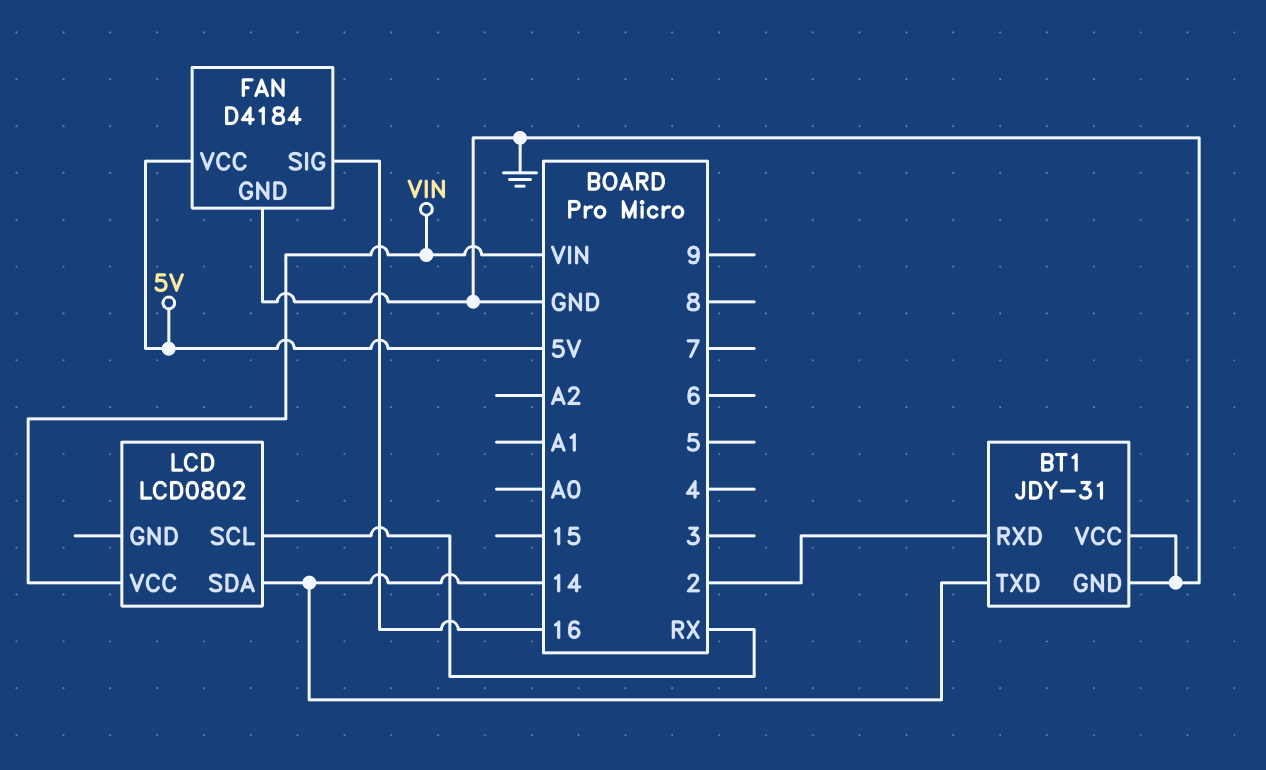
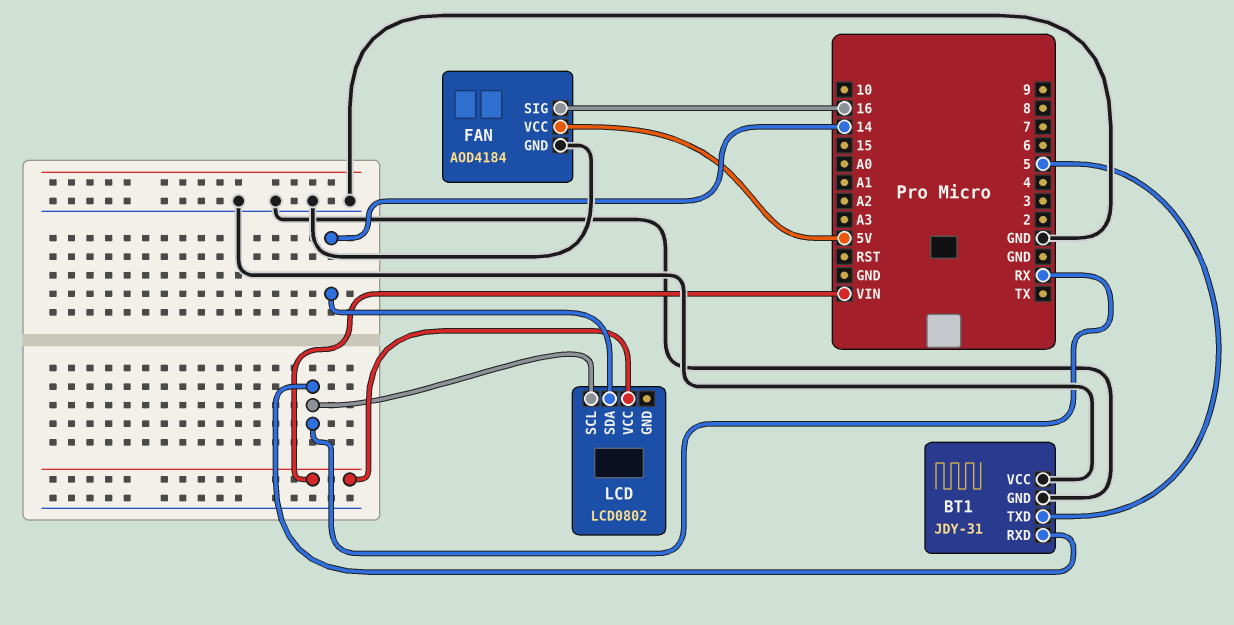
BT1 pin RXD: 2 -> RX
BT1 pin TXD: 14 -> 5
FAN: D4184 -> AOD4184

